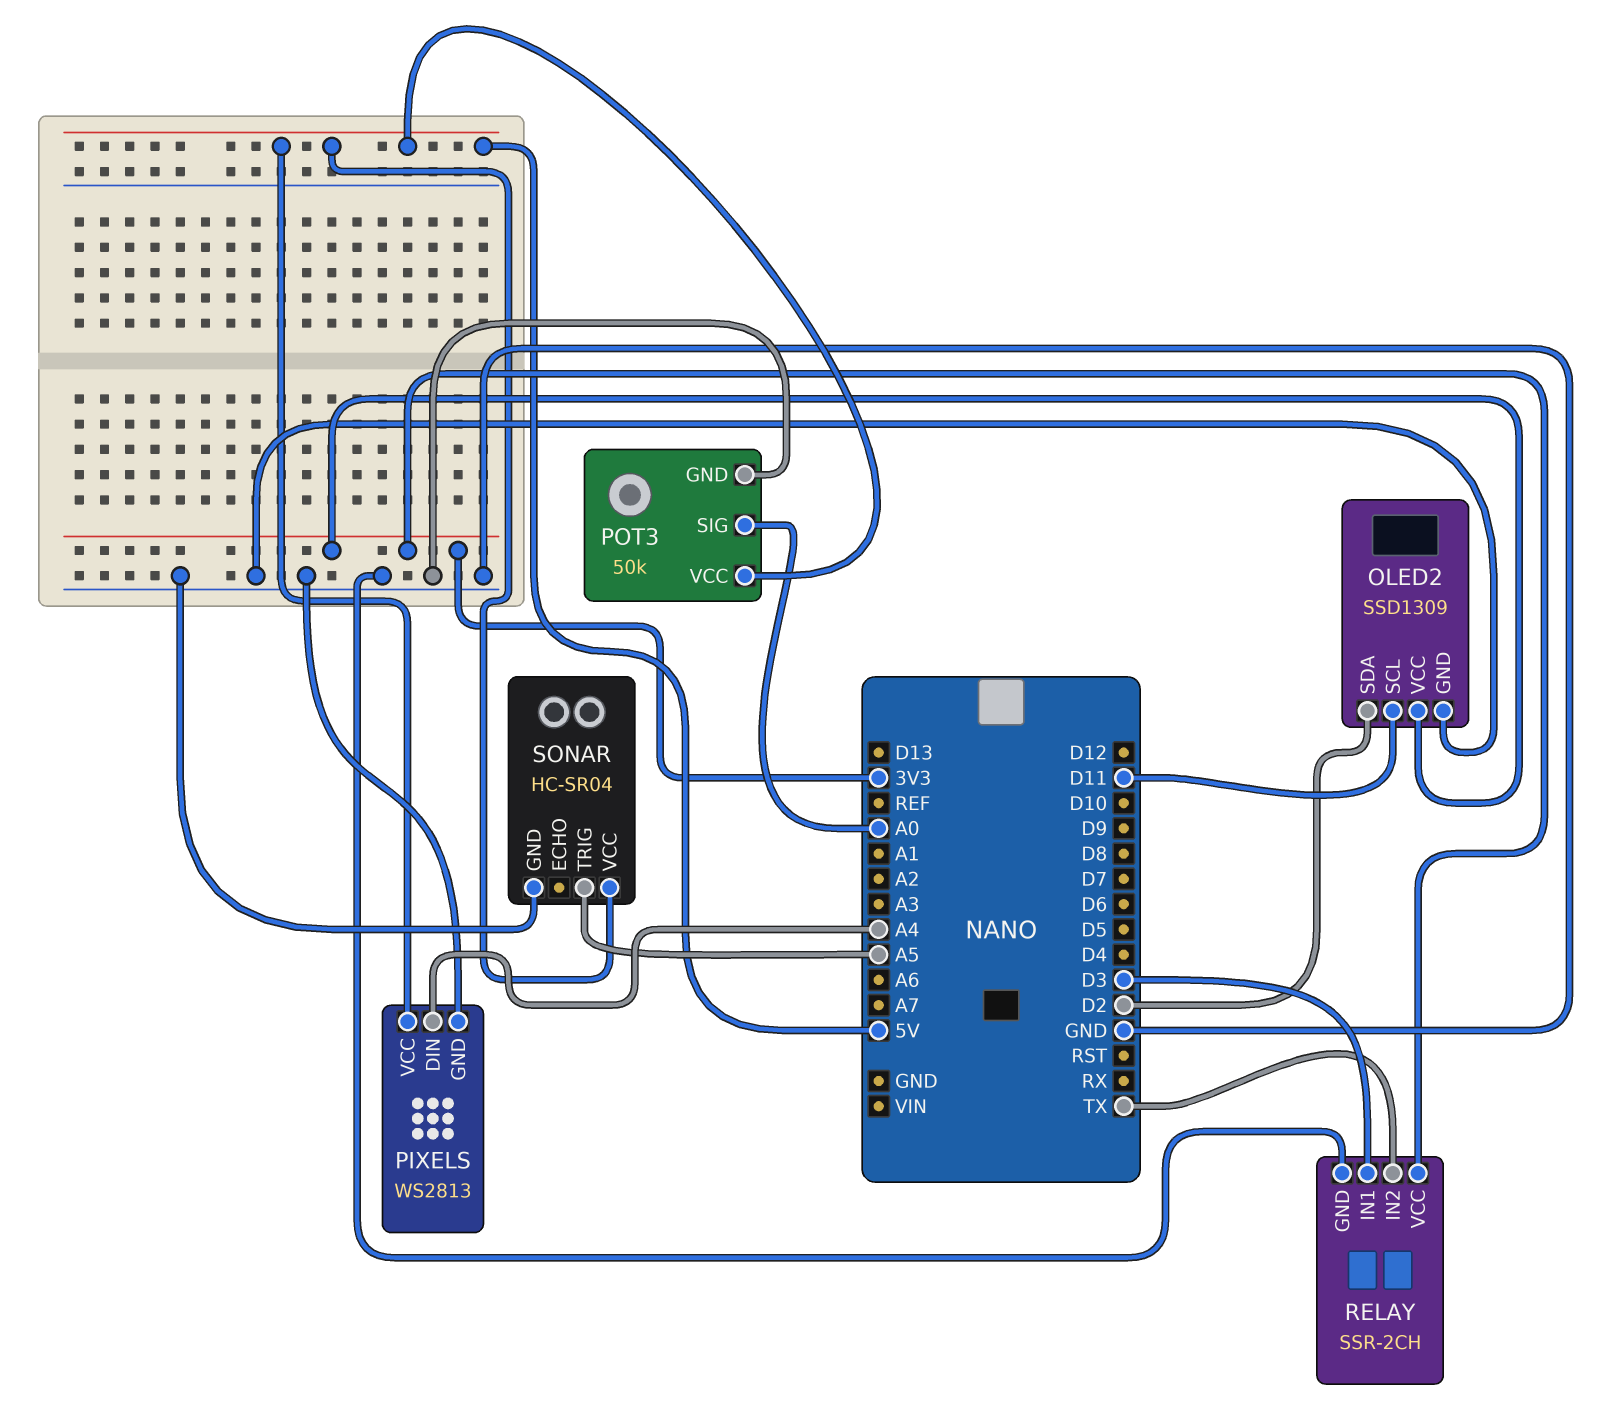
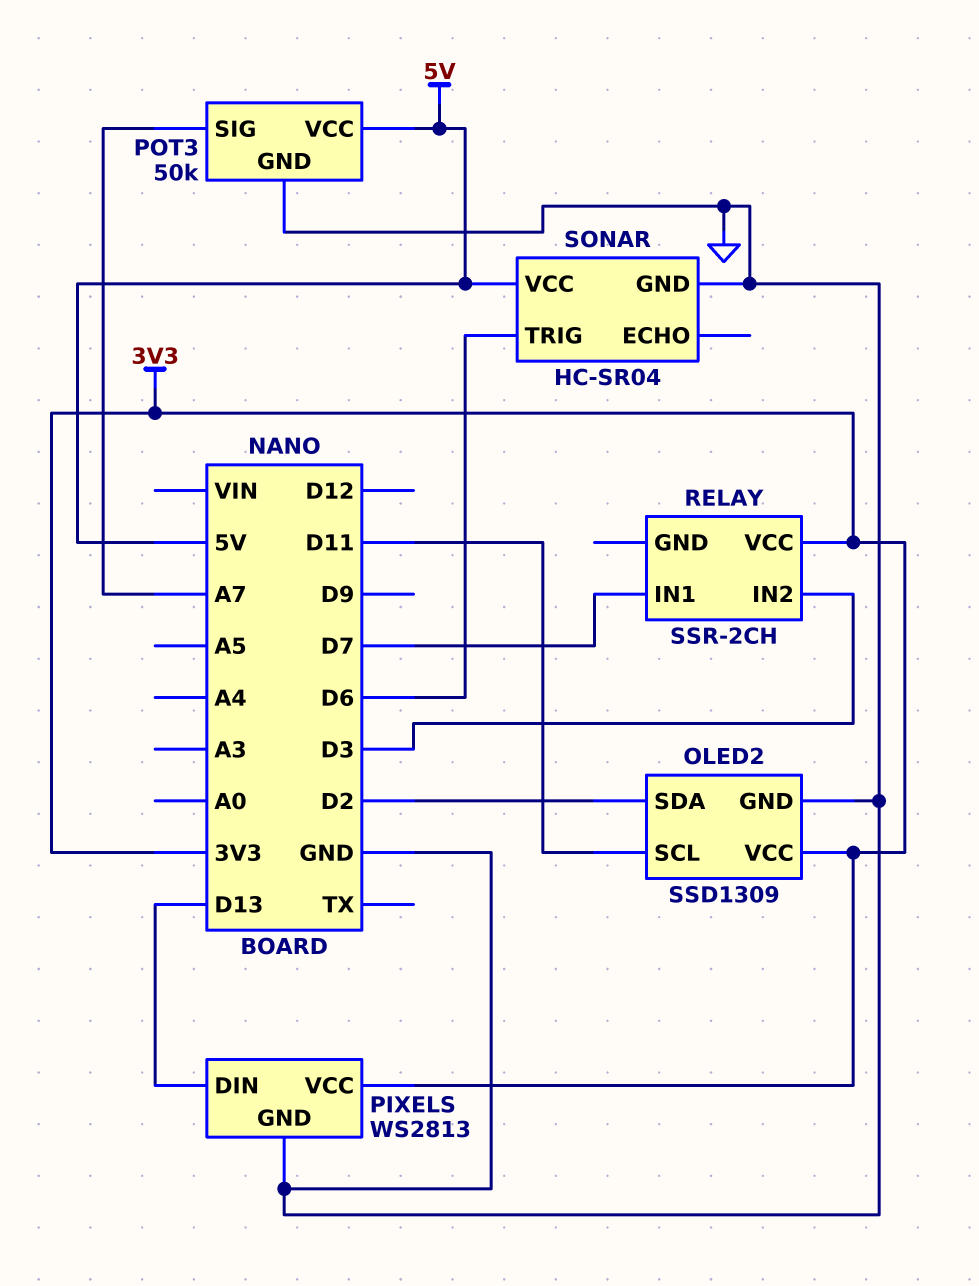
PIXELS pin DIN: A4 -> D13
PIXELS pin VCC: 5V -> 3V3
POT3 pin SIG: A0 -> A7
RELAY pin GND: GND -> none
RELAY pin IN1: D3 -> D7
RELAY pin IN2: TX -> D3
SONAR pin TRIG: A5 -> D6

